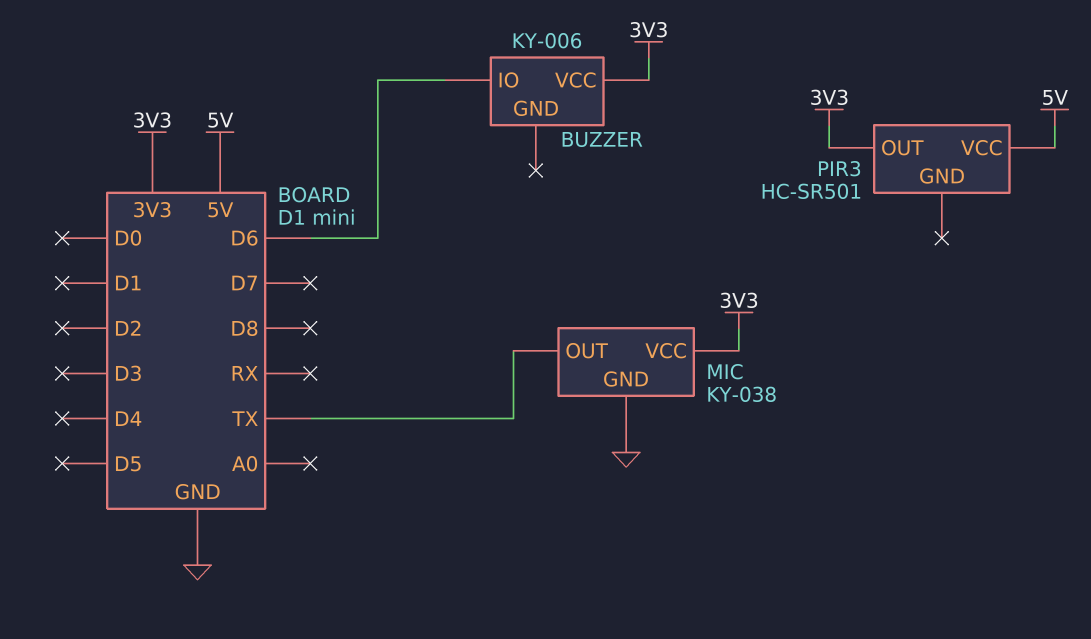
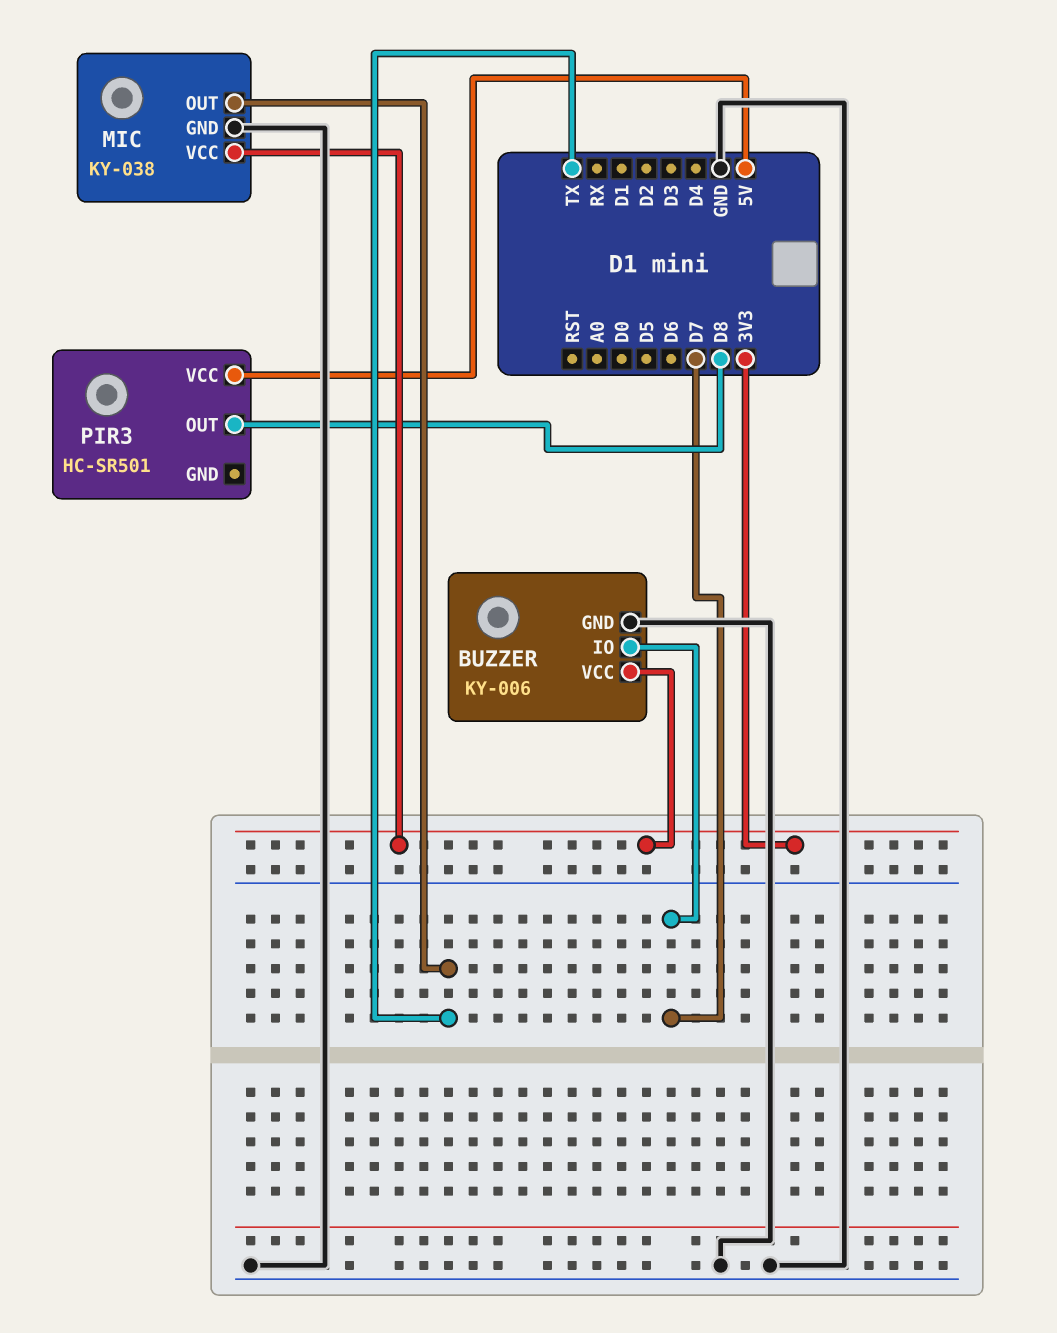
BUZZER pin GND: none -> GND
BUZZER pin IO: D6 -> D7
PIR3 pin OUT: 3V3 -> D8

